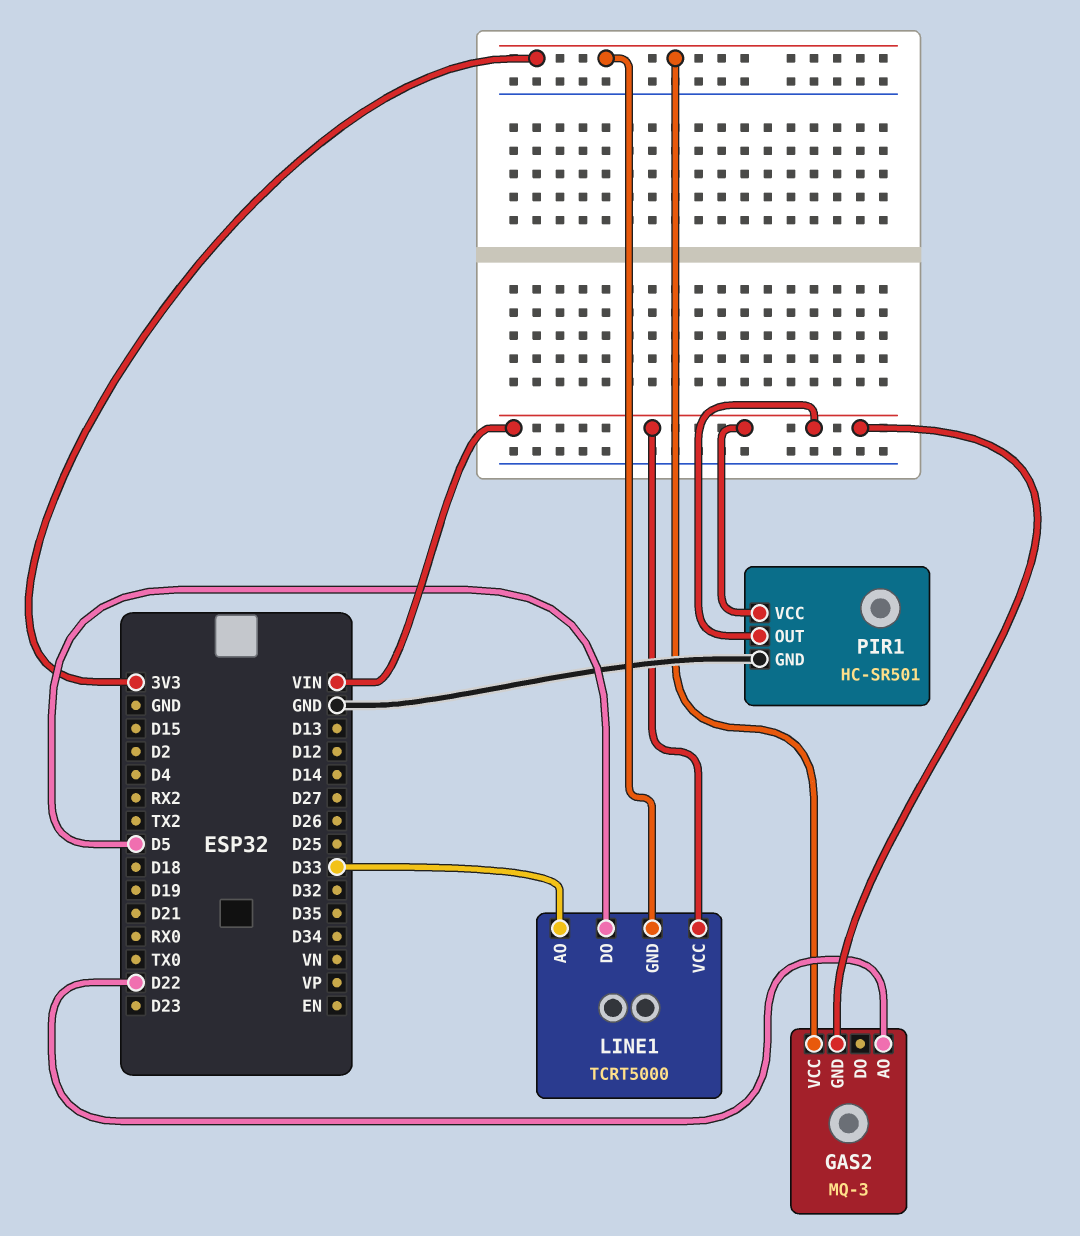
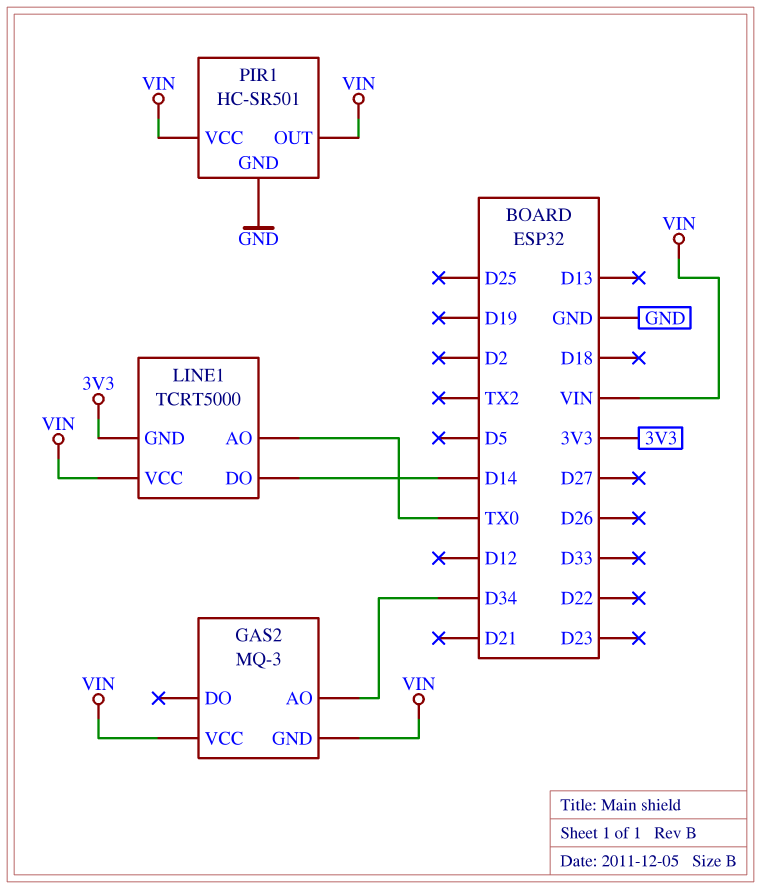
GAS2 pin AO: D22 -> D34
GAS2 pin VCC: 3V3 -> VIN
LINE1 pin AO: D33 -> TX0
LINE1 pin DO: D5 -> D14

